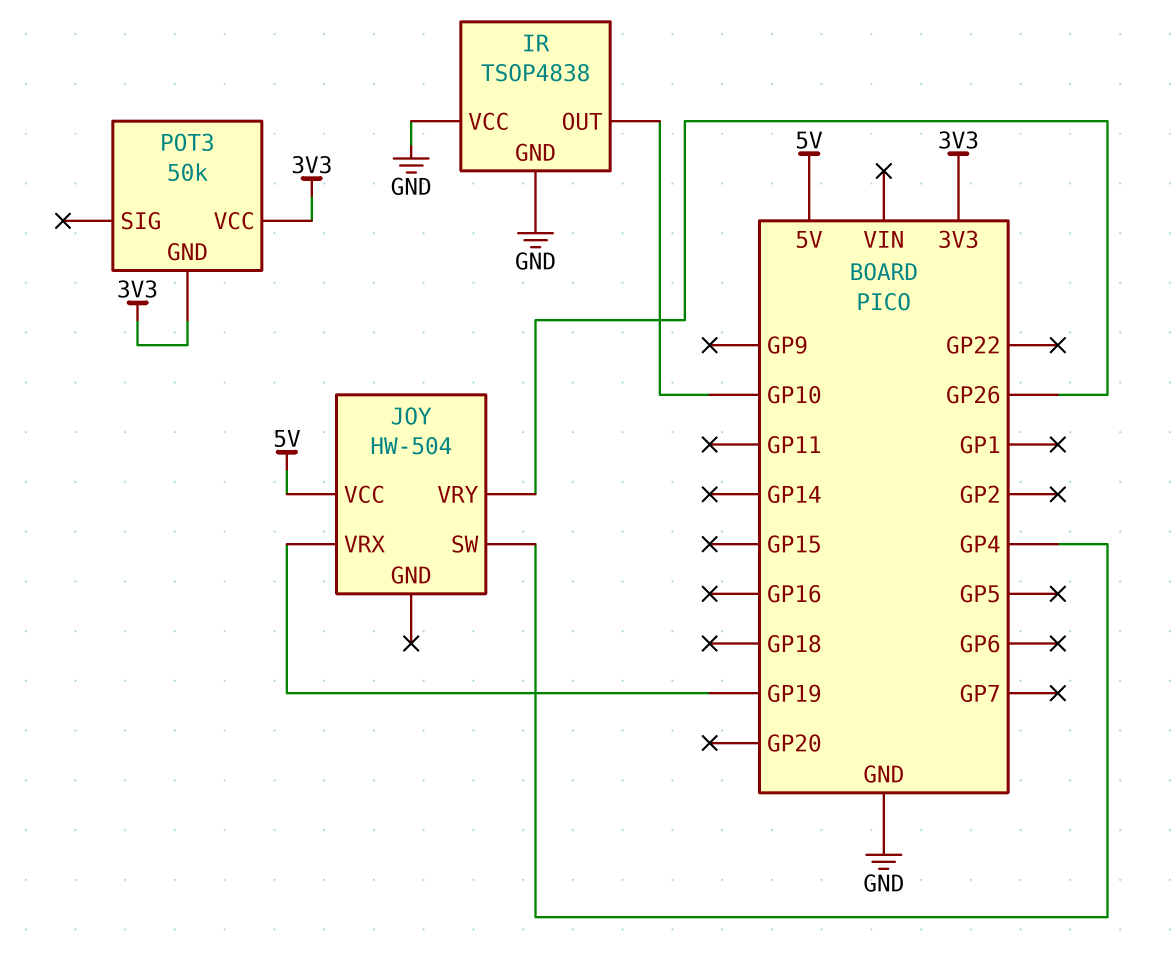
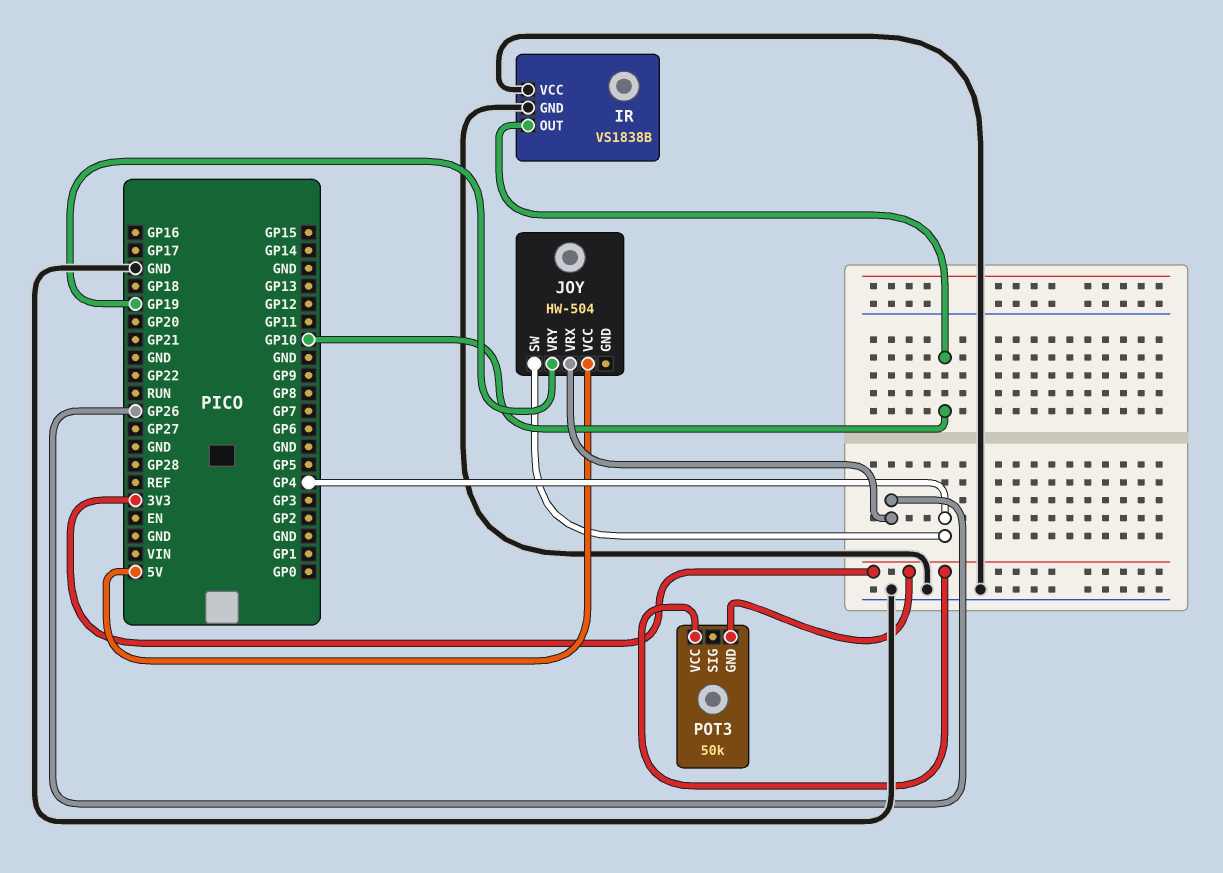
IR: TSOP4838 -> VS1838B
JOY pin VRX: GP19 -> GP26
JOY pin VRY: GP26 -> GP19

